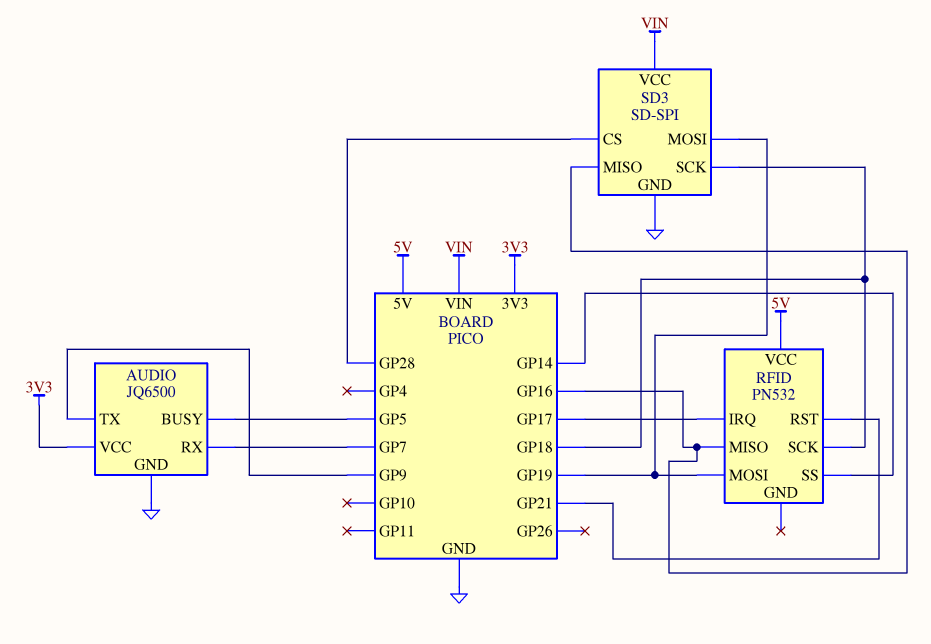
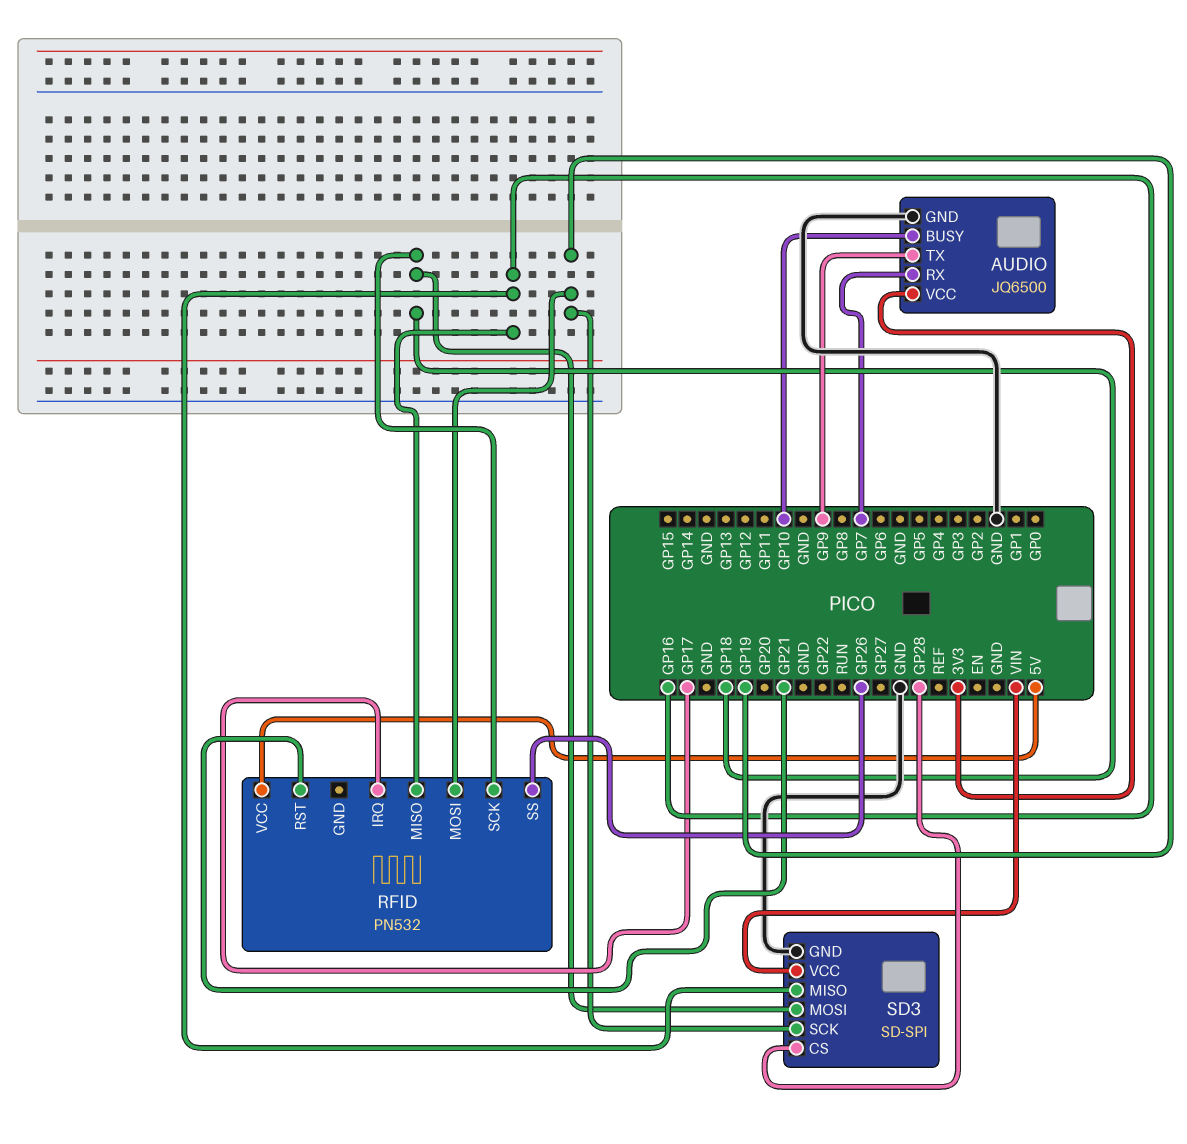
AUDIO pin BUSY: GP5 -> GP10
RFID pin SS: GP14 -> GP26
SD3 pin MOSI: GP19 -> GP18
SD3 pin SCK: GP18 -> GP19

